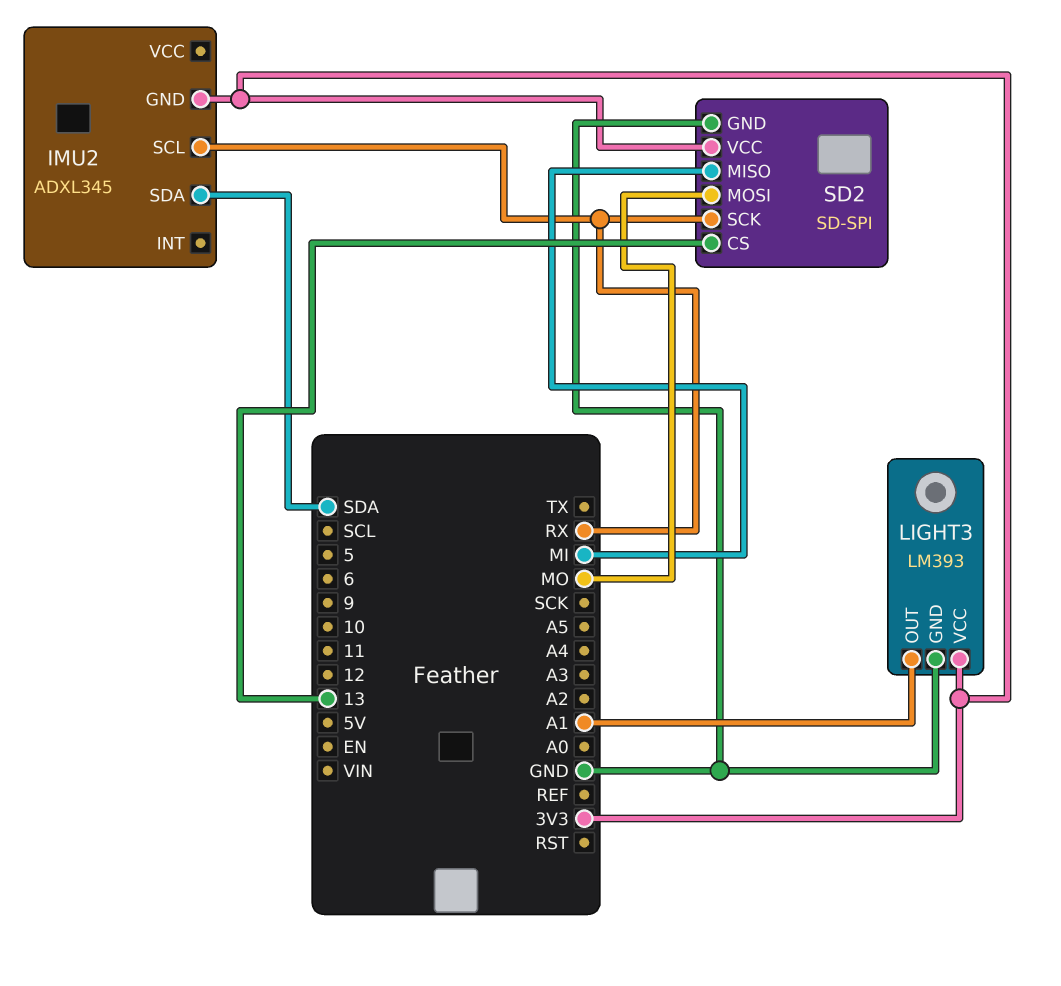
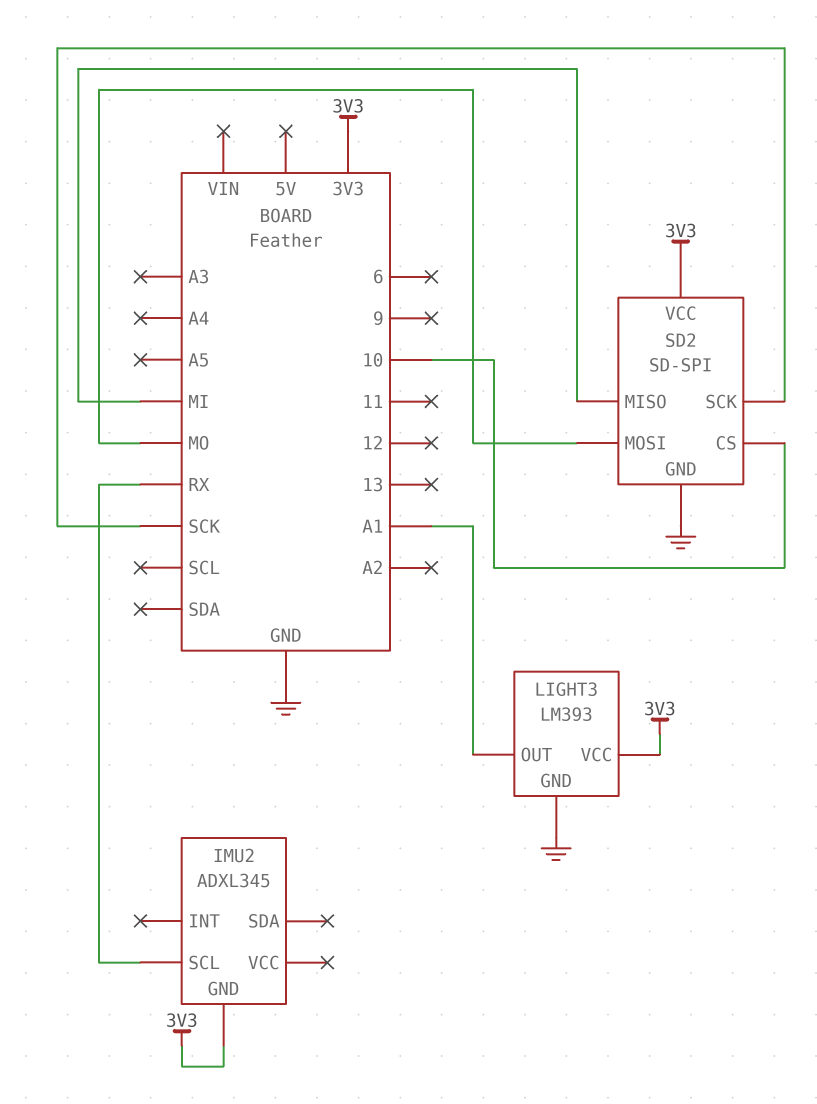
IMU2 pin SDA: SDA -> none
SD2 pin CS: 13 -> 10
SD2 pin SCK: RX -> SCK

